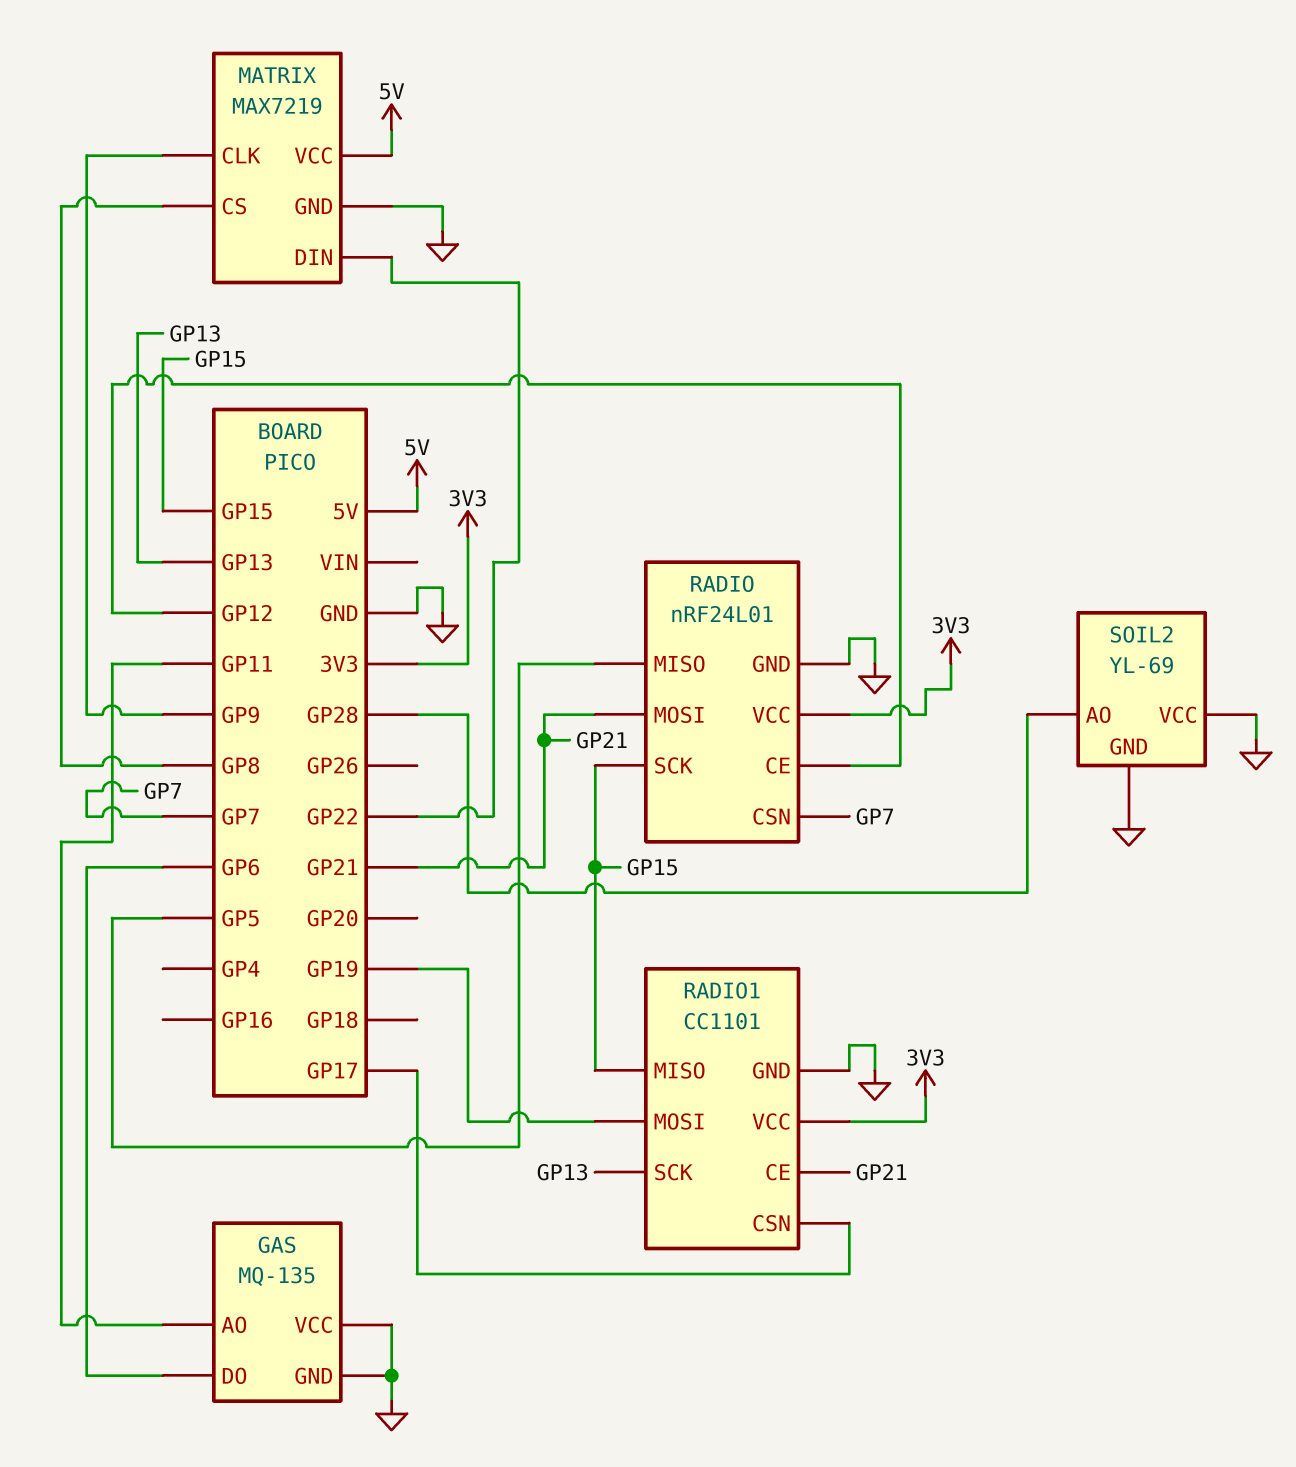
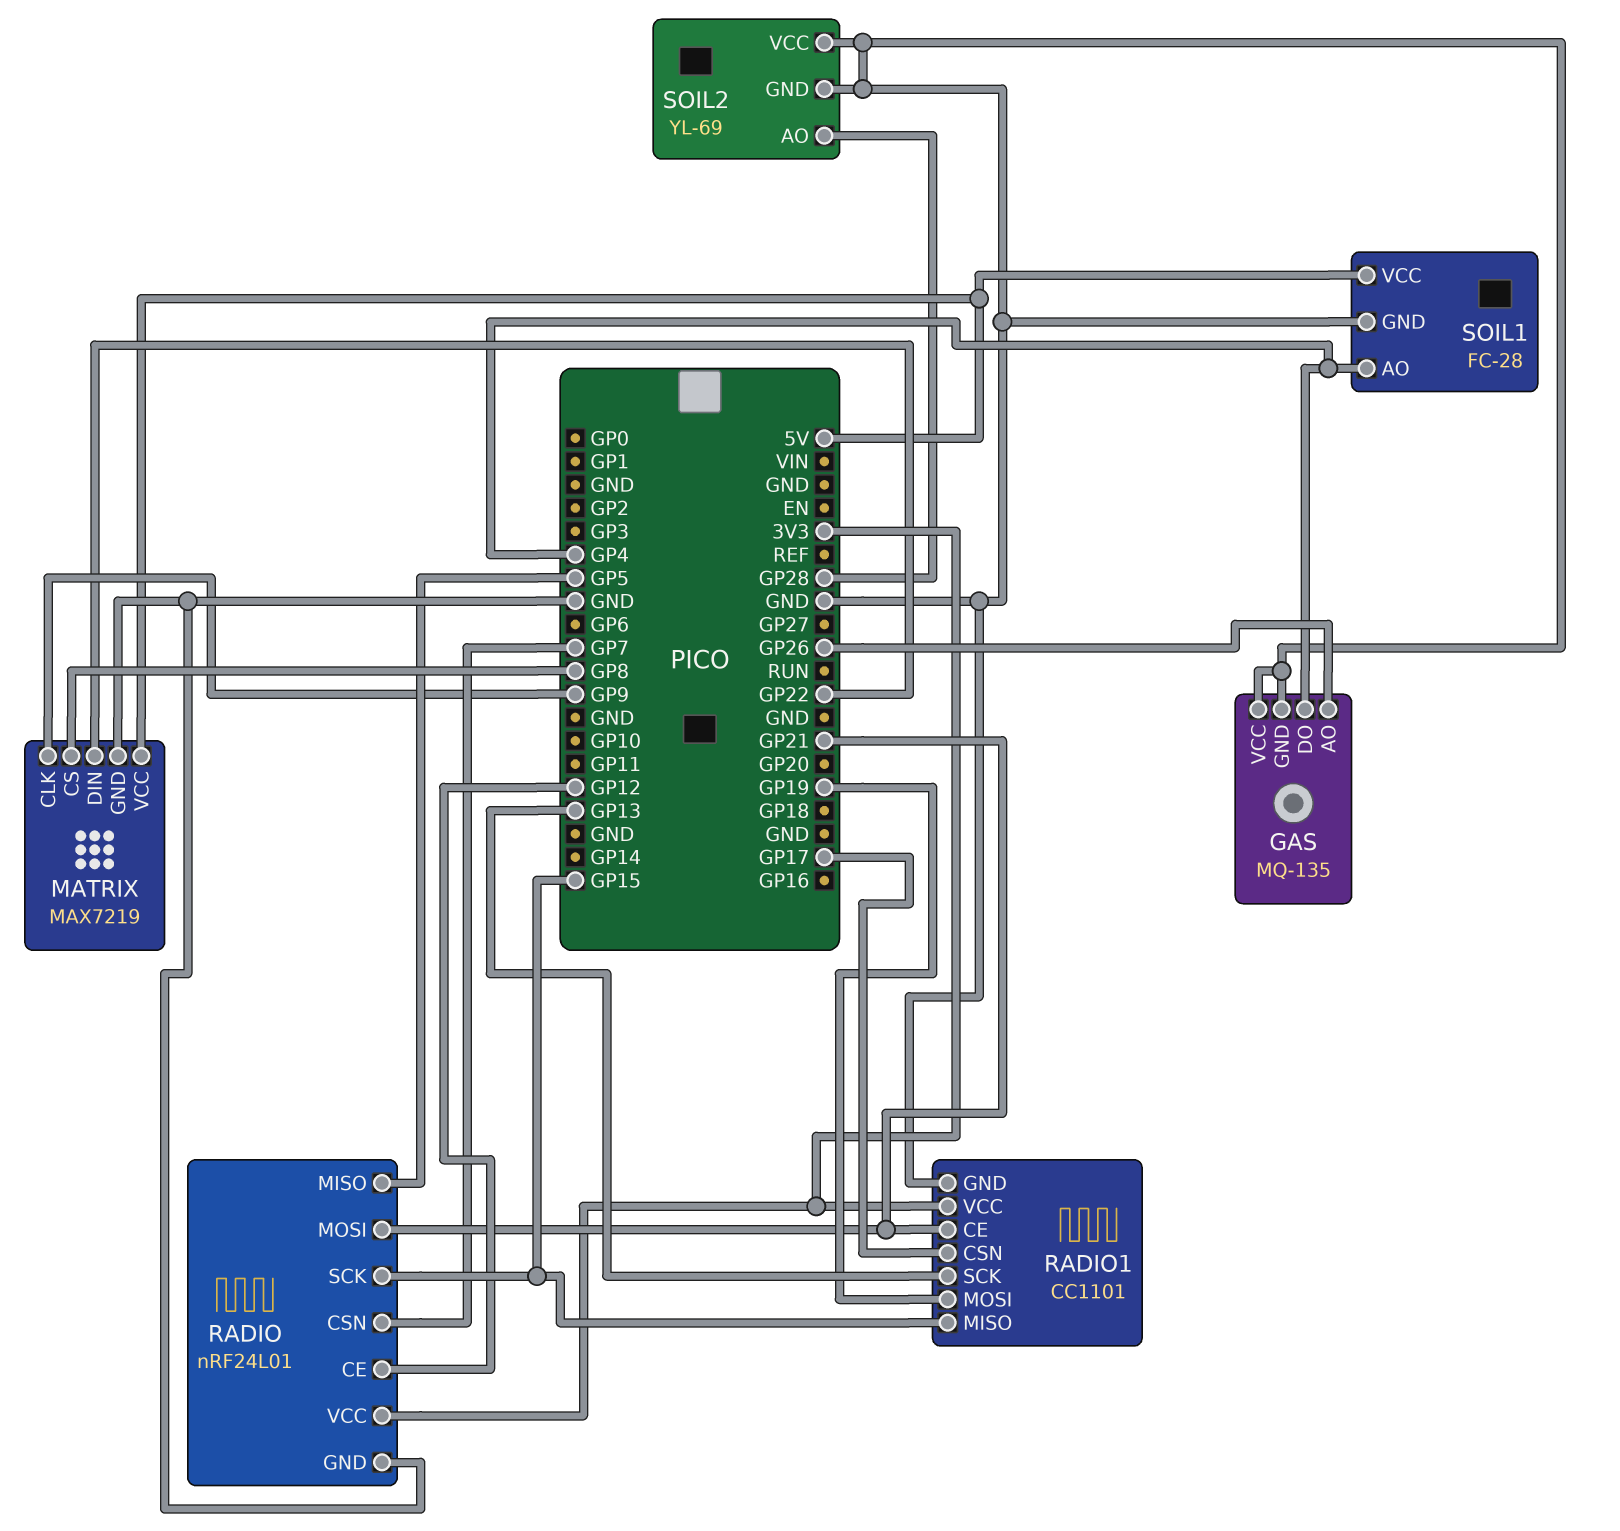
GAS pin AO: GP11 -> GP26
GAS pin DO: GP6 -> GP4
SOIL1: none -> FC-28
SOIL1 pin AO: none -> GP4
SOIL1 pin GND: none -> GND
SOIL1 pin VCC: none -> 5V

